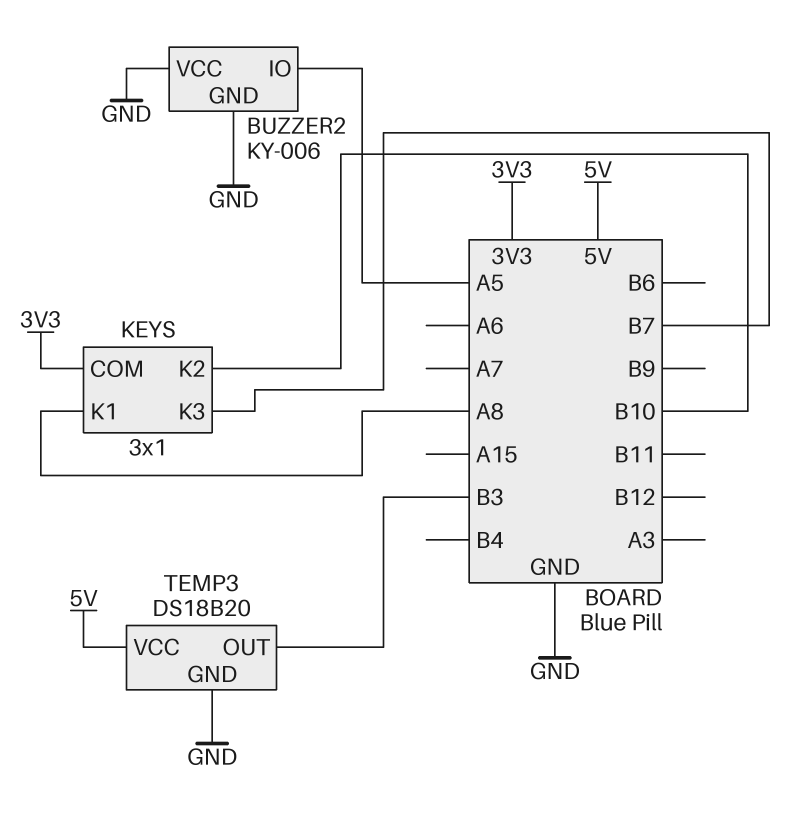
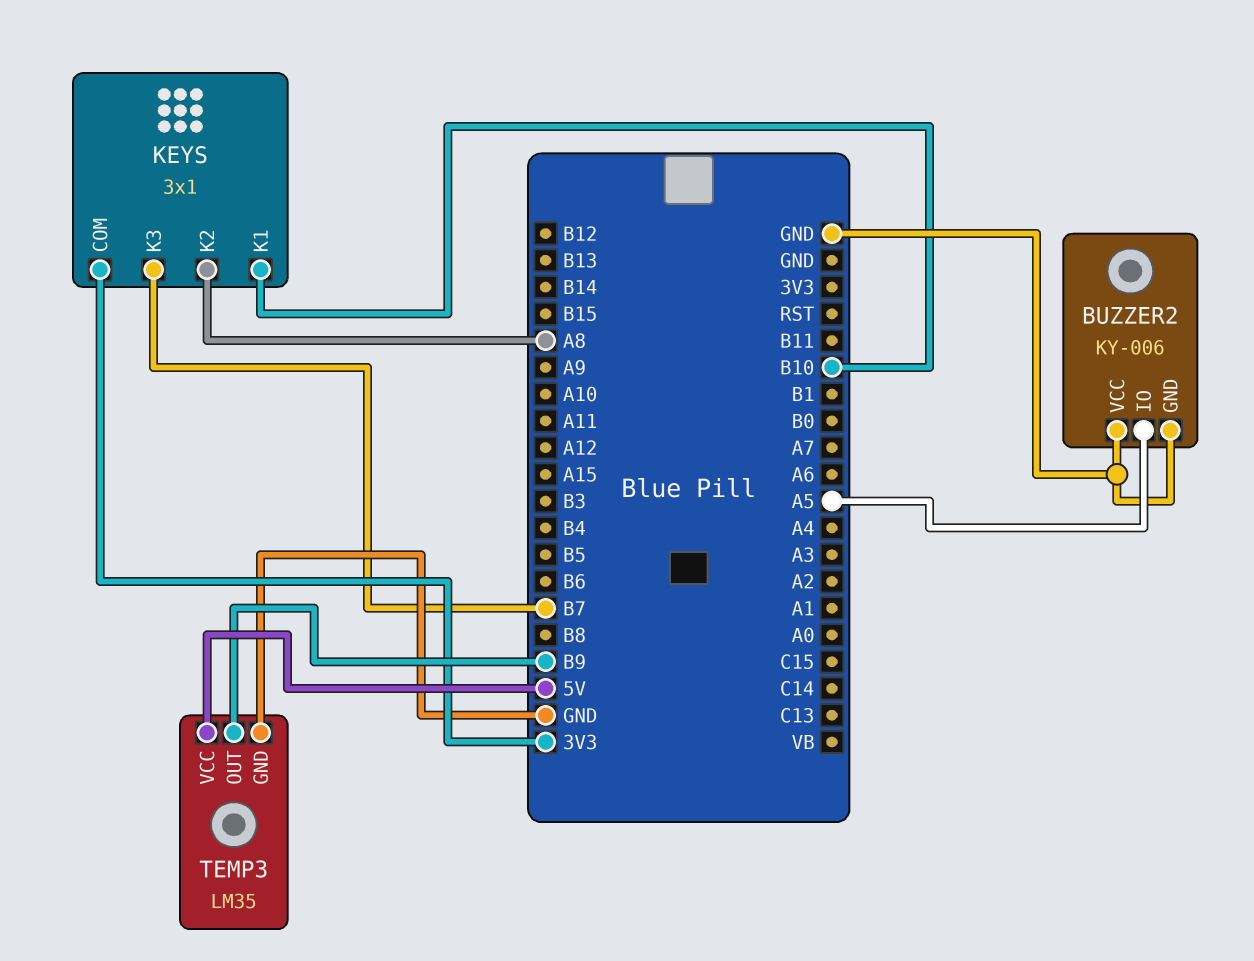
KEYS pin K1: A8 -> B10
KEYS pin K2: B10 -> A8
TEMP3: DS18B20 -> LM35
TEMP3 pin OUT: B3 -> B9

